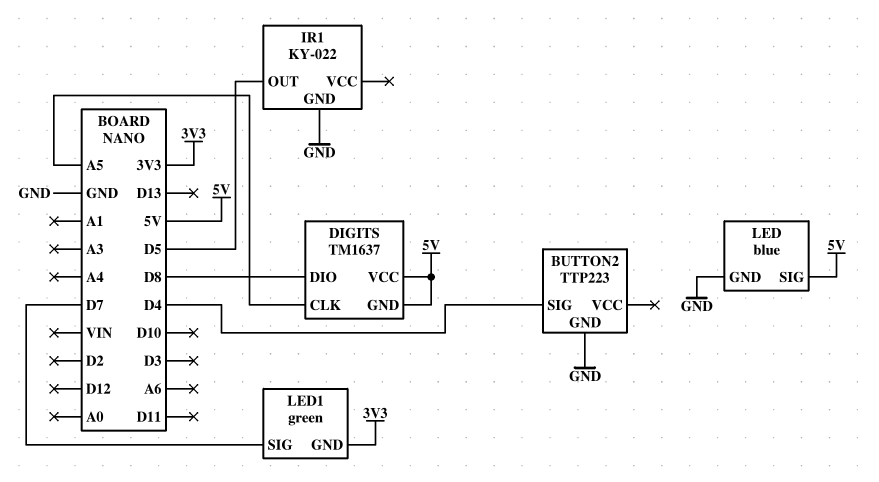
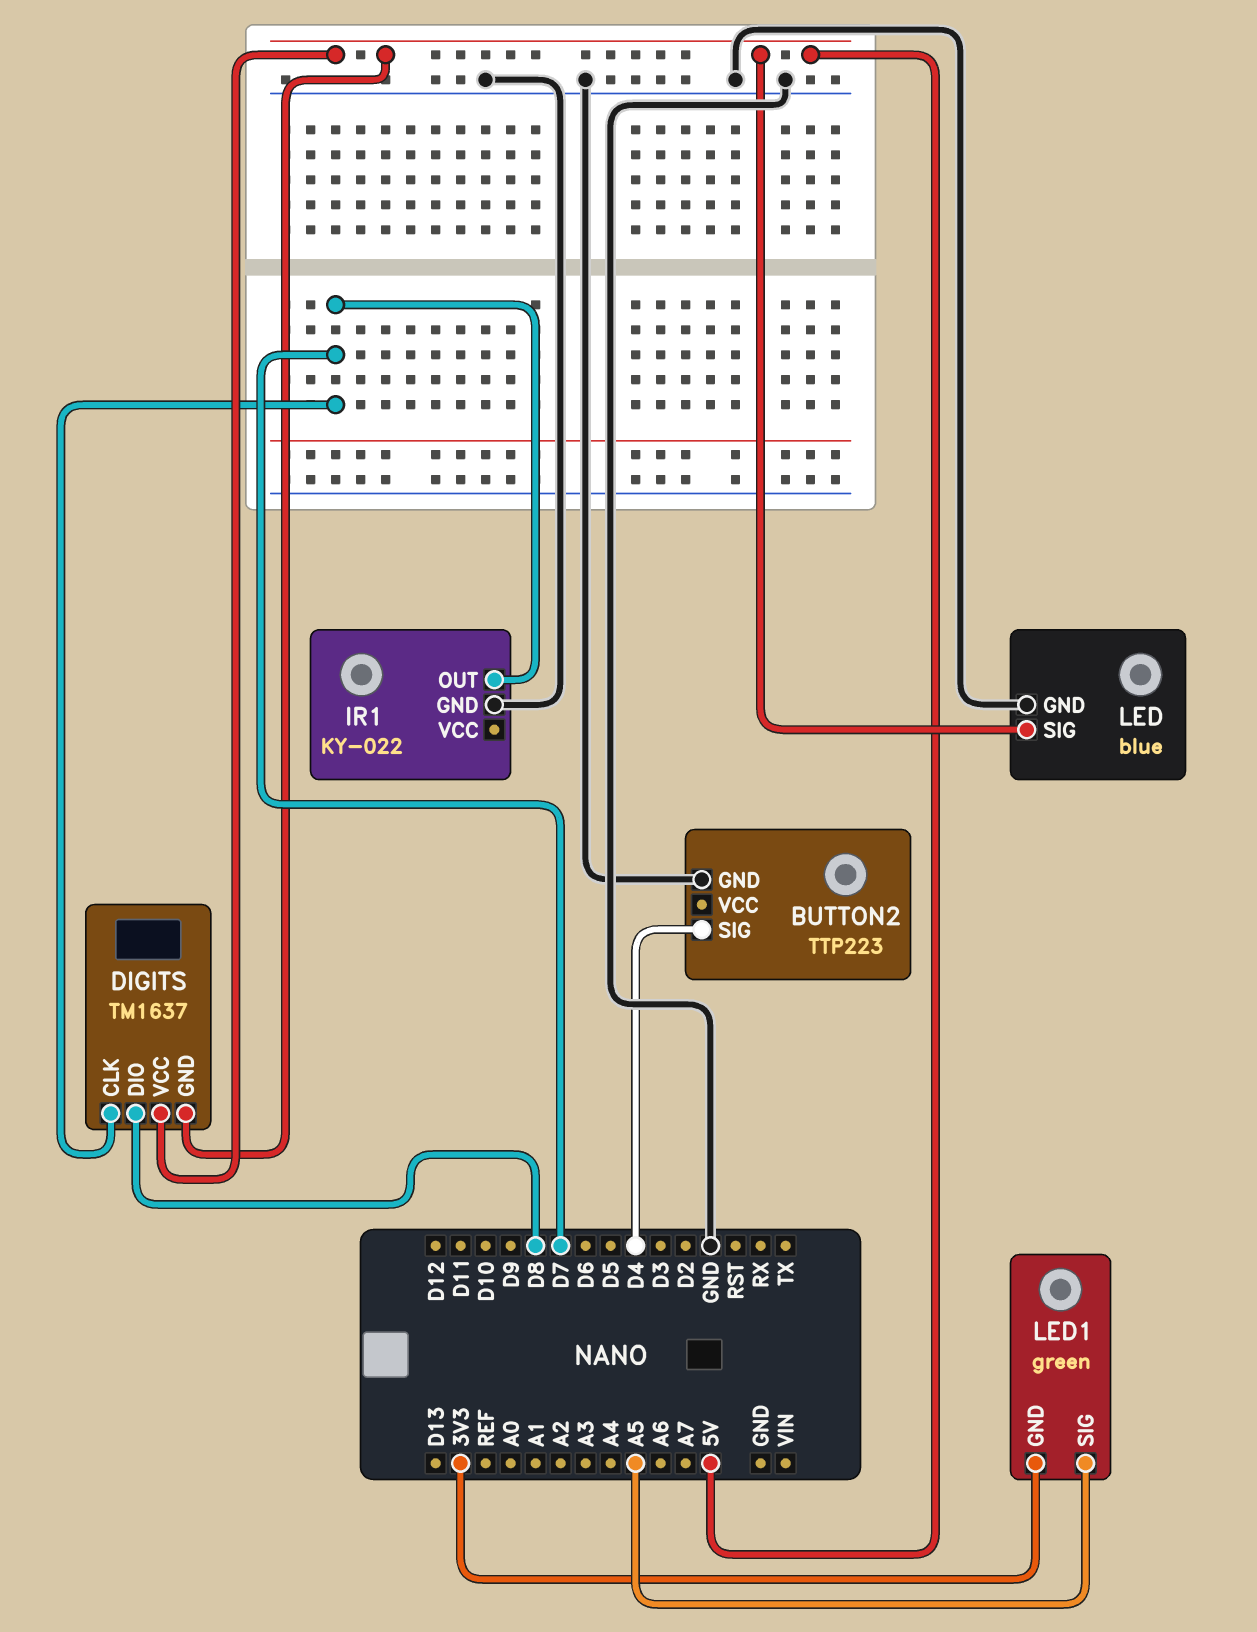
DIGITS pin CLK: A5 -> D7
IR1 pin OUT: D5 -> D7
LED1 pin SIG: D7 -> A5

